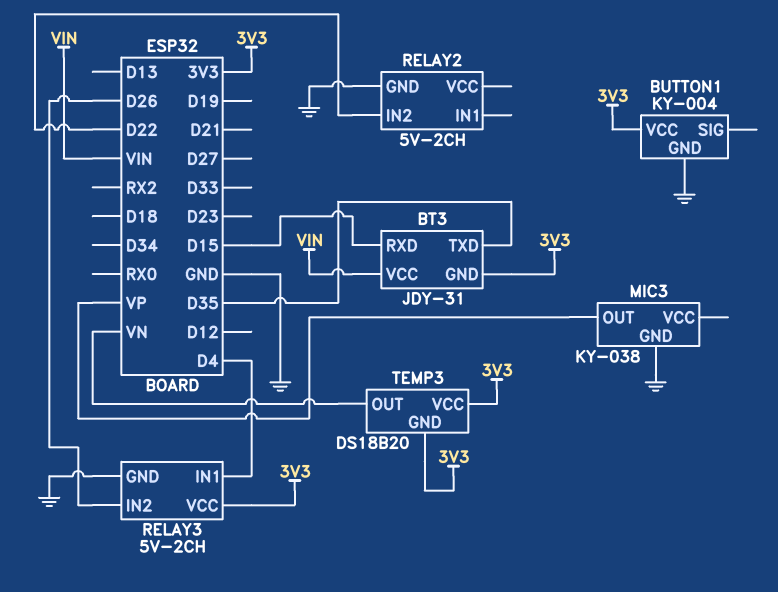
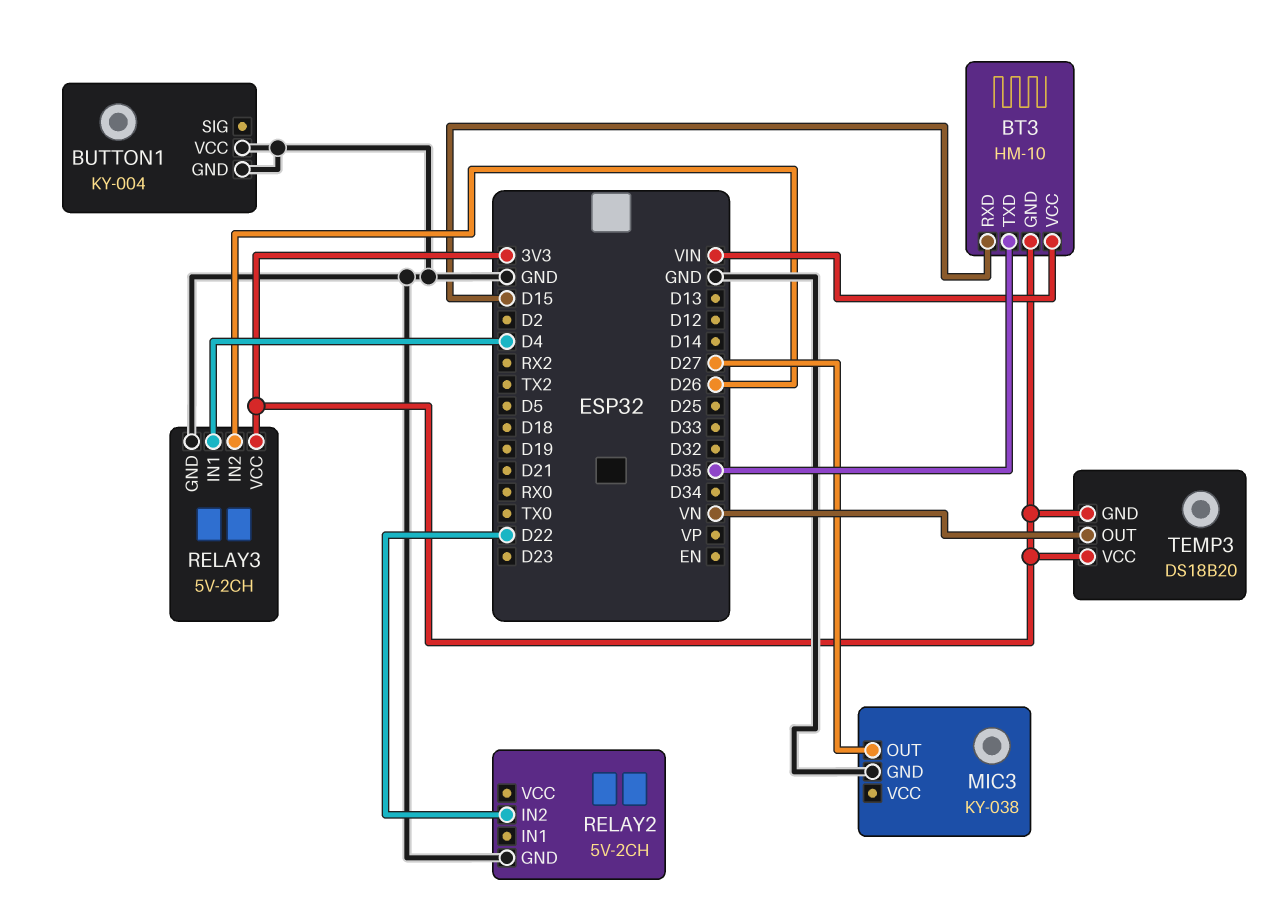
BT3: JDY-31 -> HM-10
BUTTON1 pin VCC: 3V3 -> GND
MIC3 pin OUT: VP -> D27

